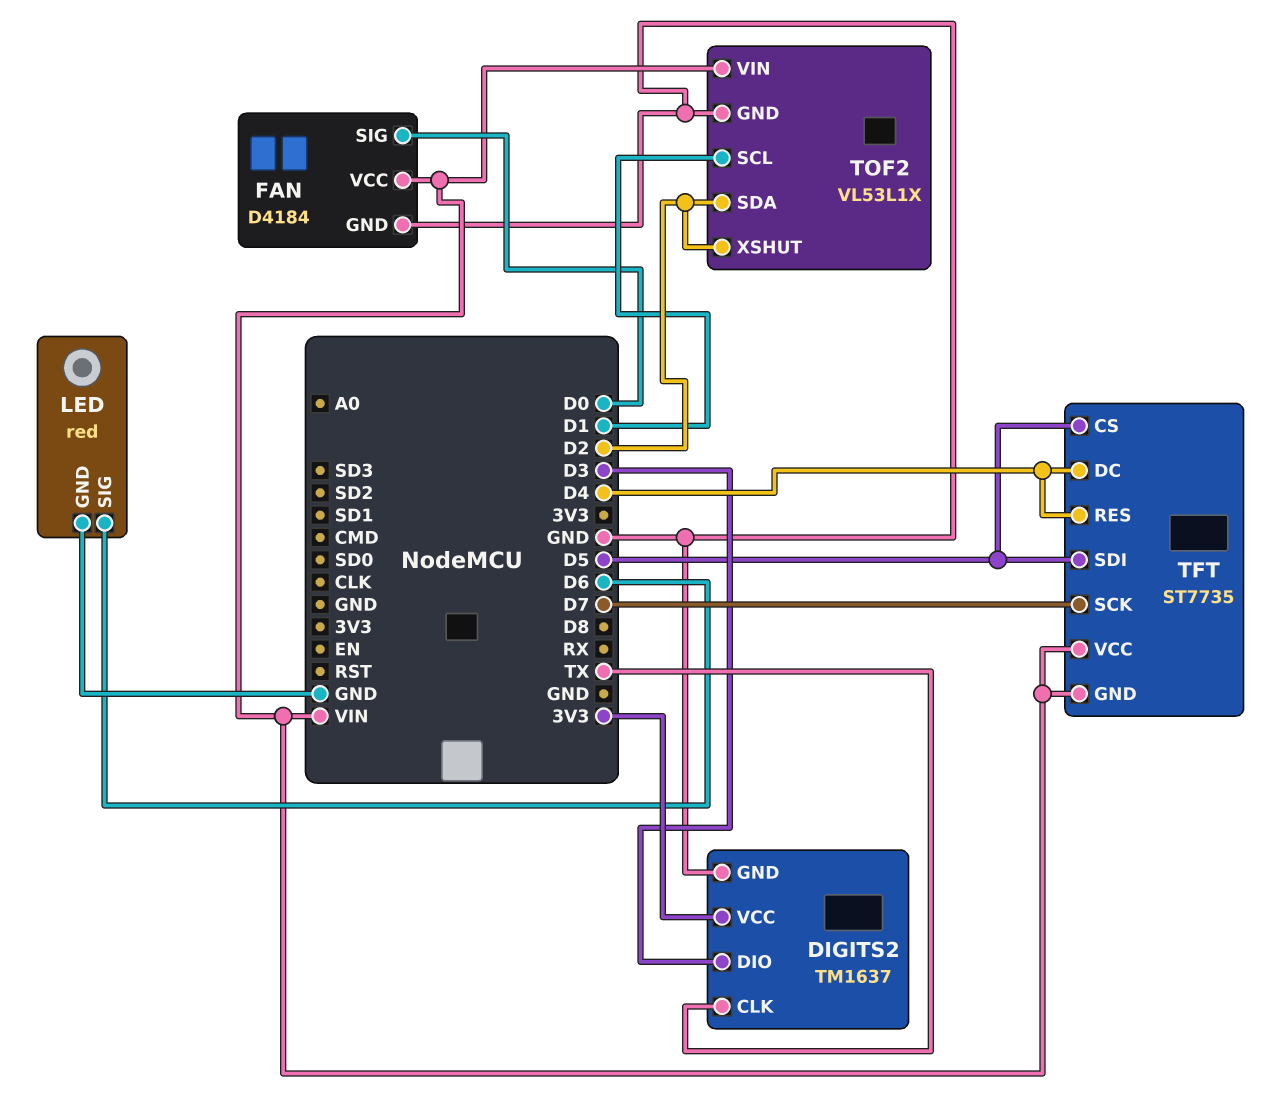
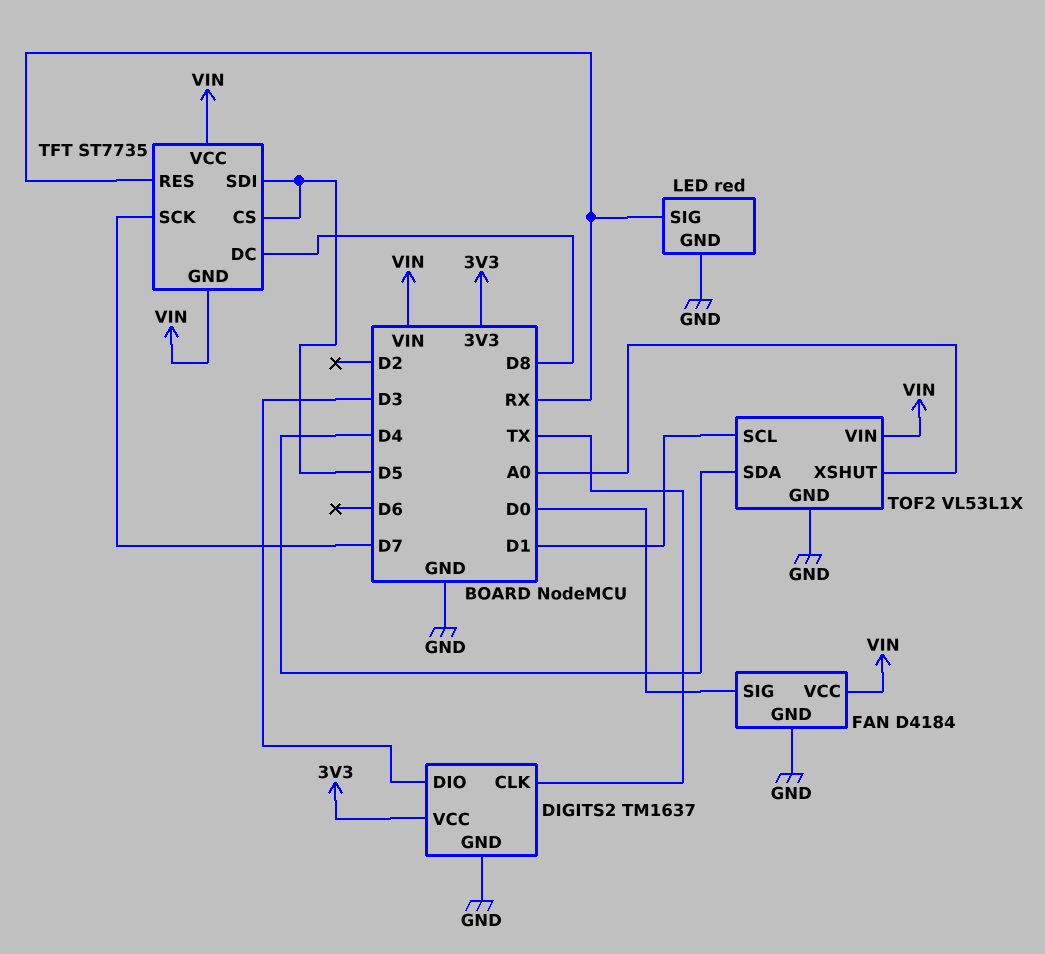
LED pin SIG: D6 -> RX
TFT pin DC: D4 -> D8
TFT pin RES: D4 -> RX
TOF2 pin SDA: D2 -> D4
TOF2 pin XSHUT: D2 -> A0

